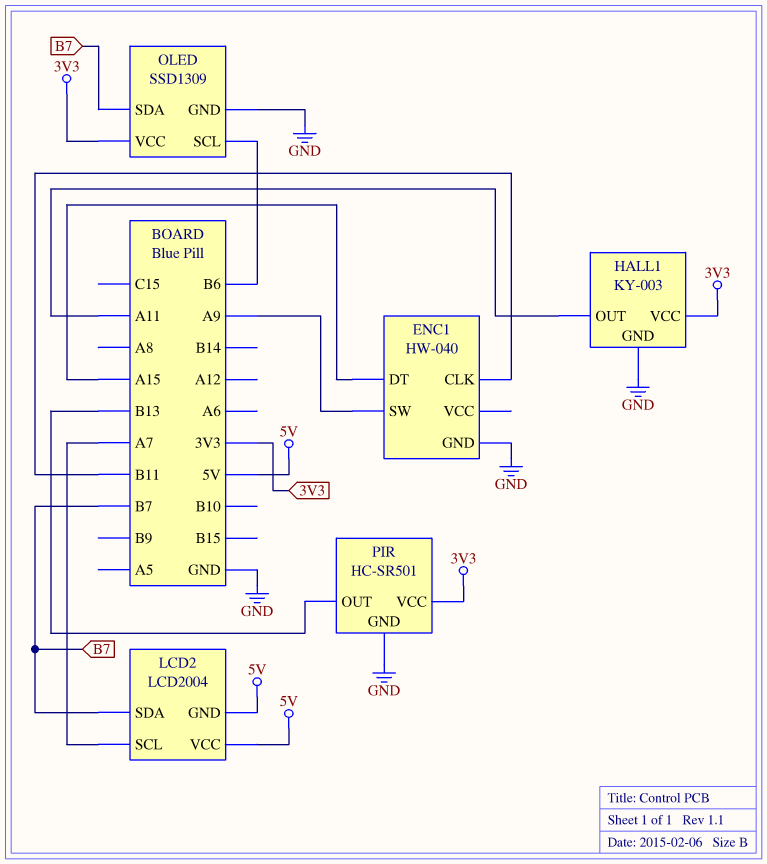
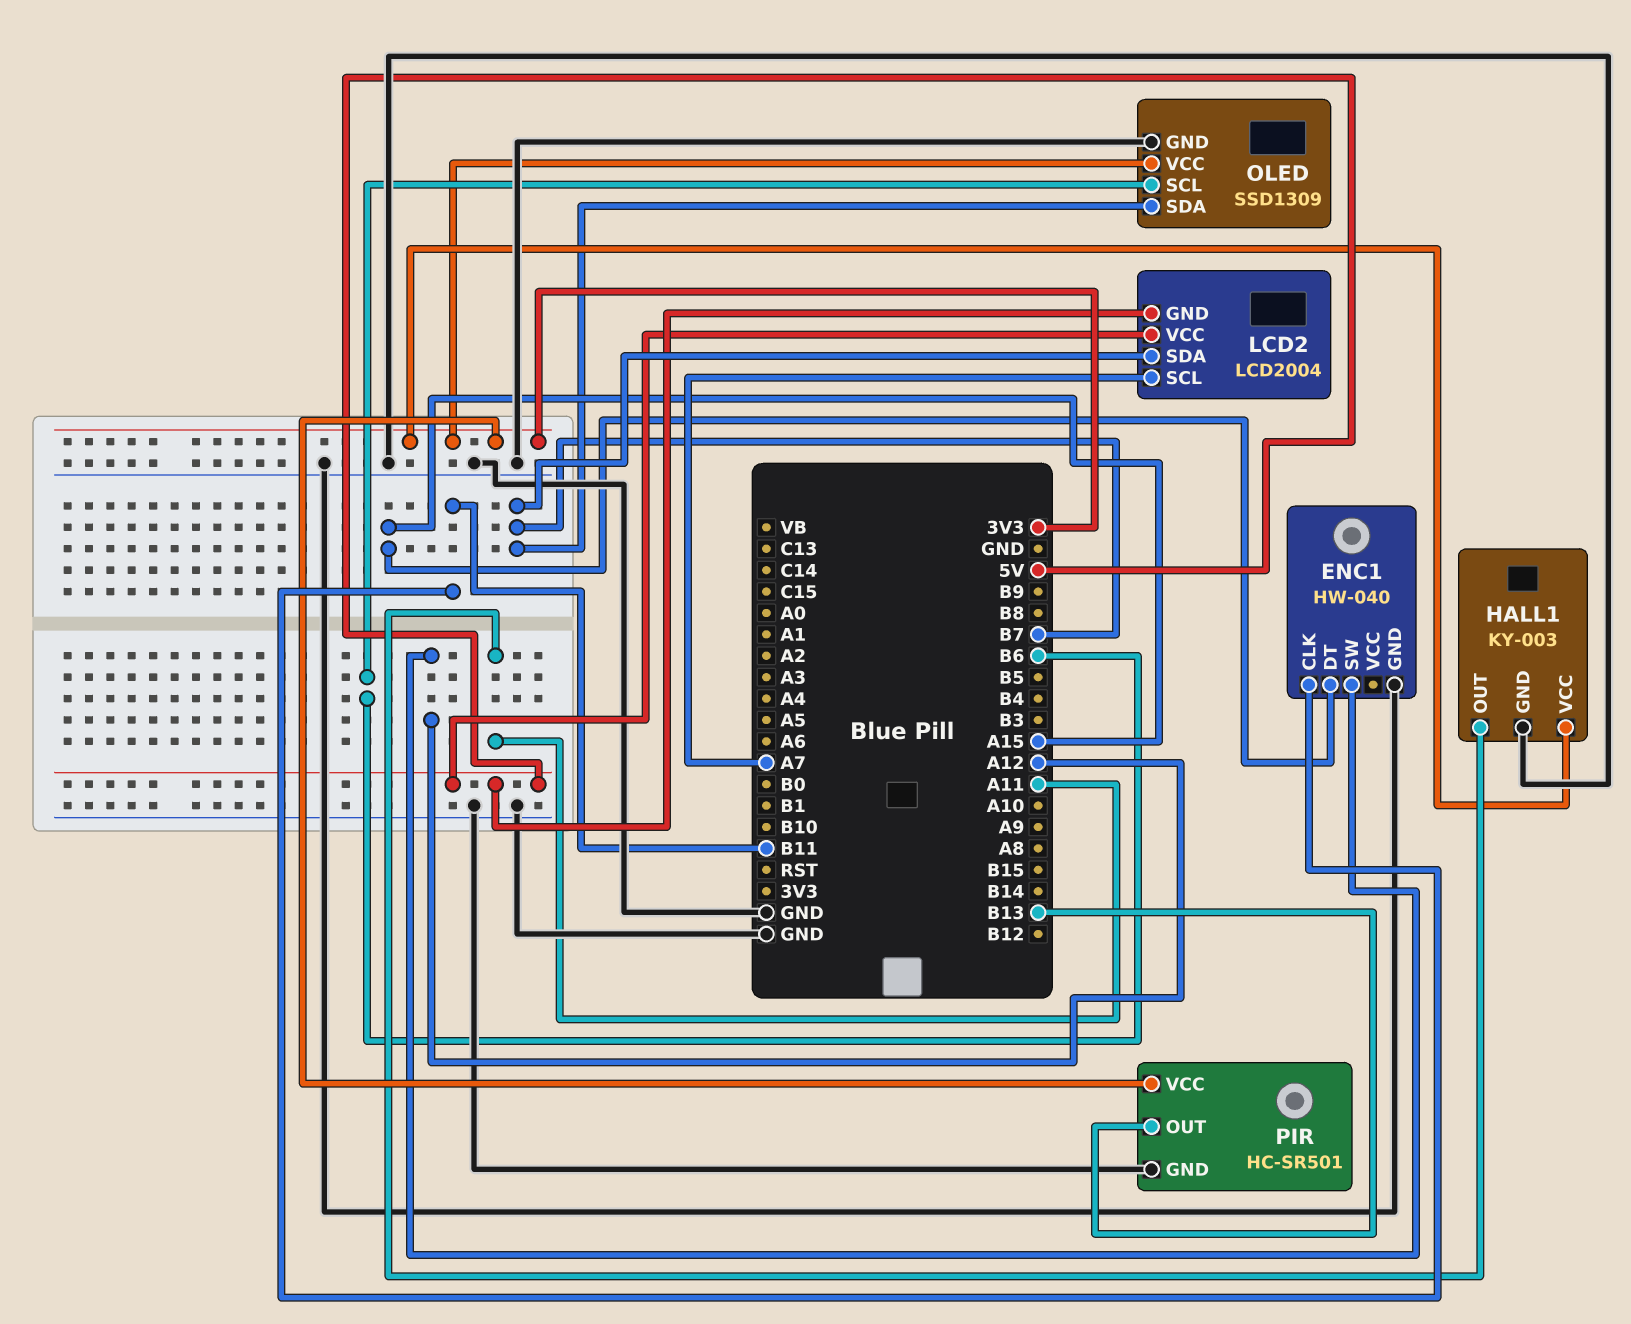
ENC1 pin SW: A9 -> A12

